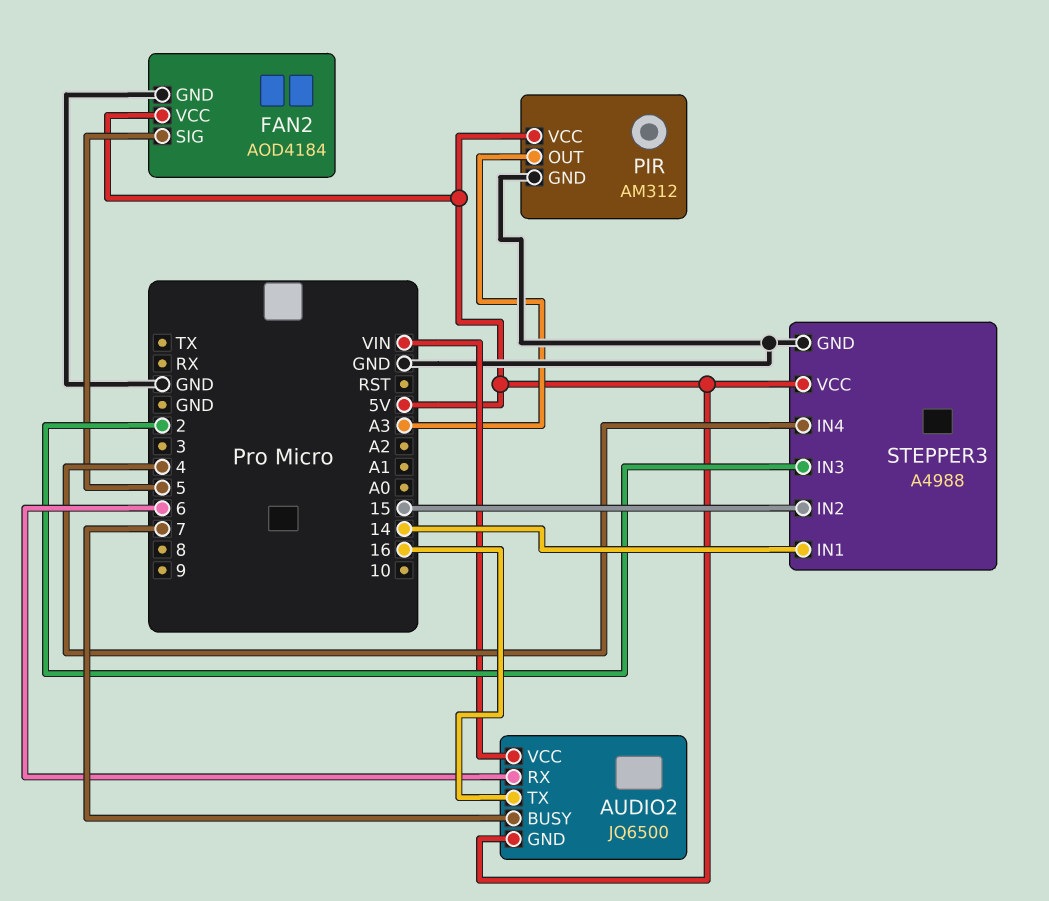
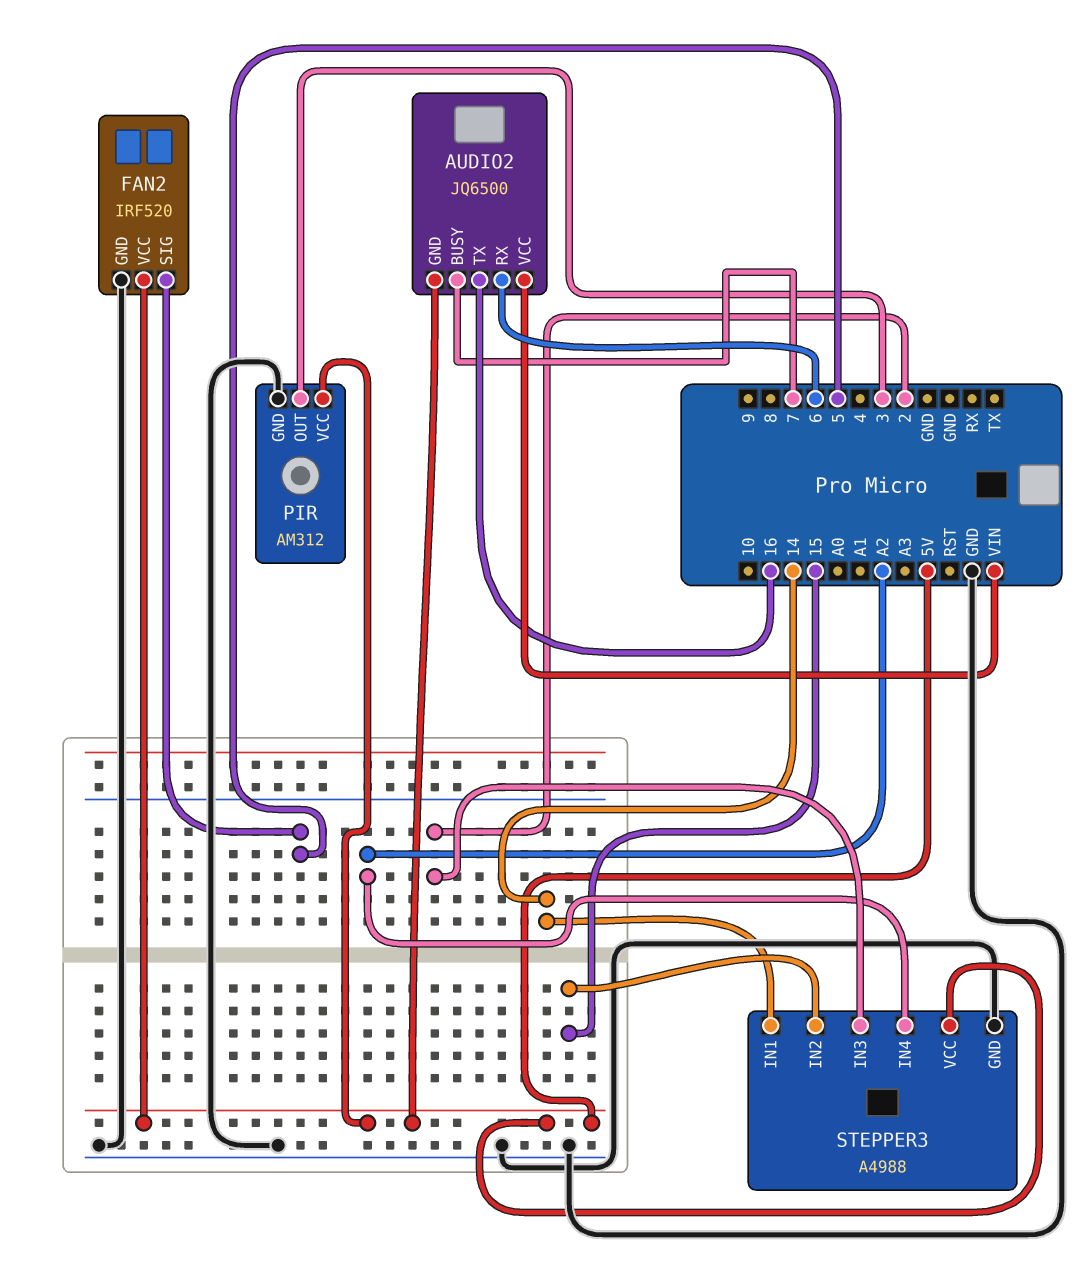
FAN2: AOD4184 -> IRF520
PIR pin OUT: A3 -> 3
STEPPER3 pin IN4: 4 -> A2

